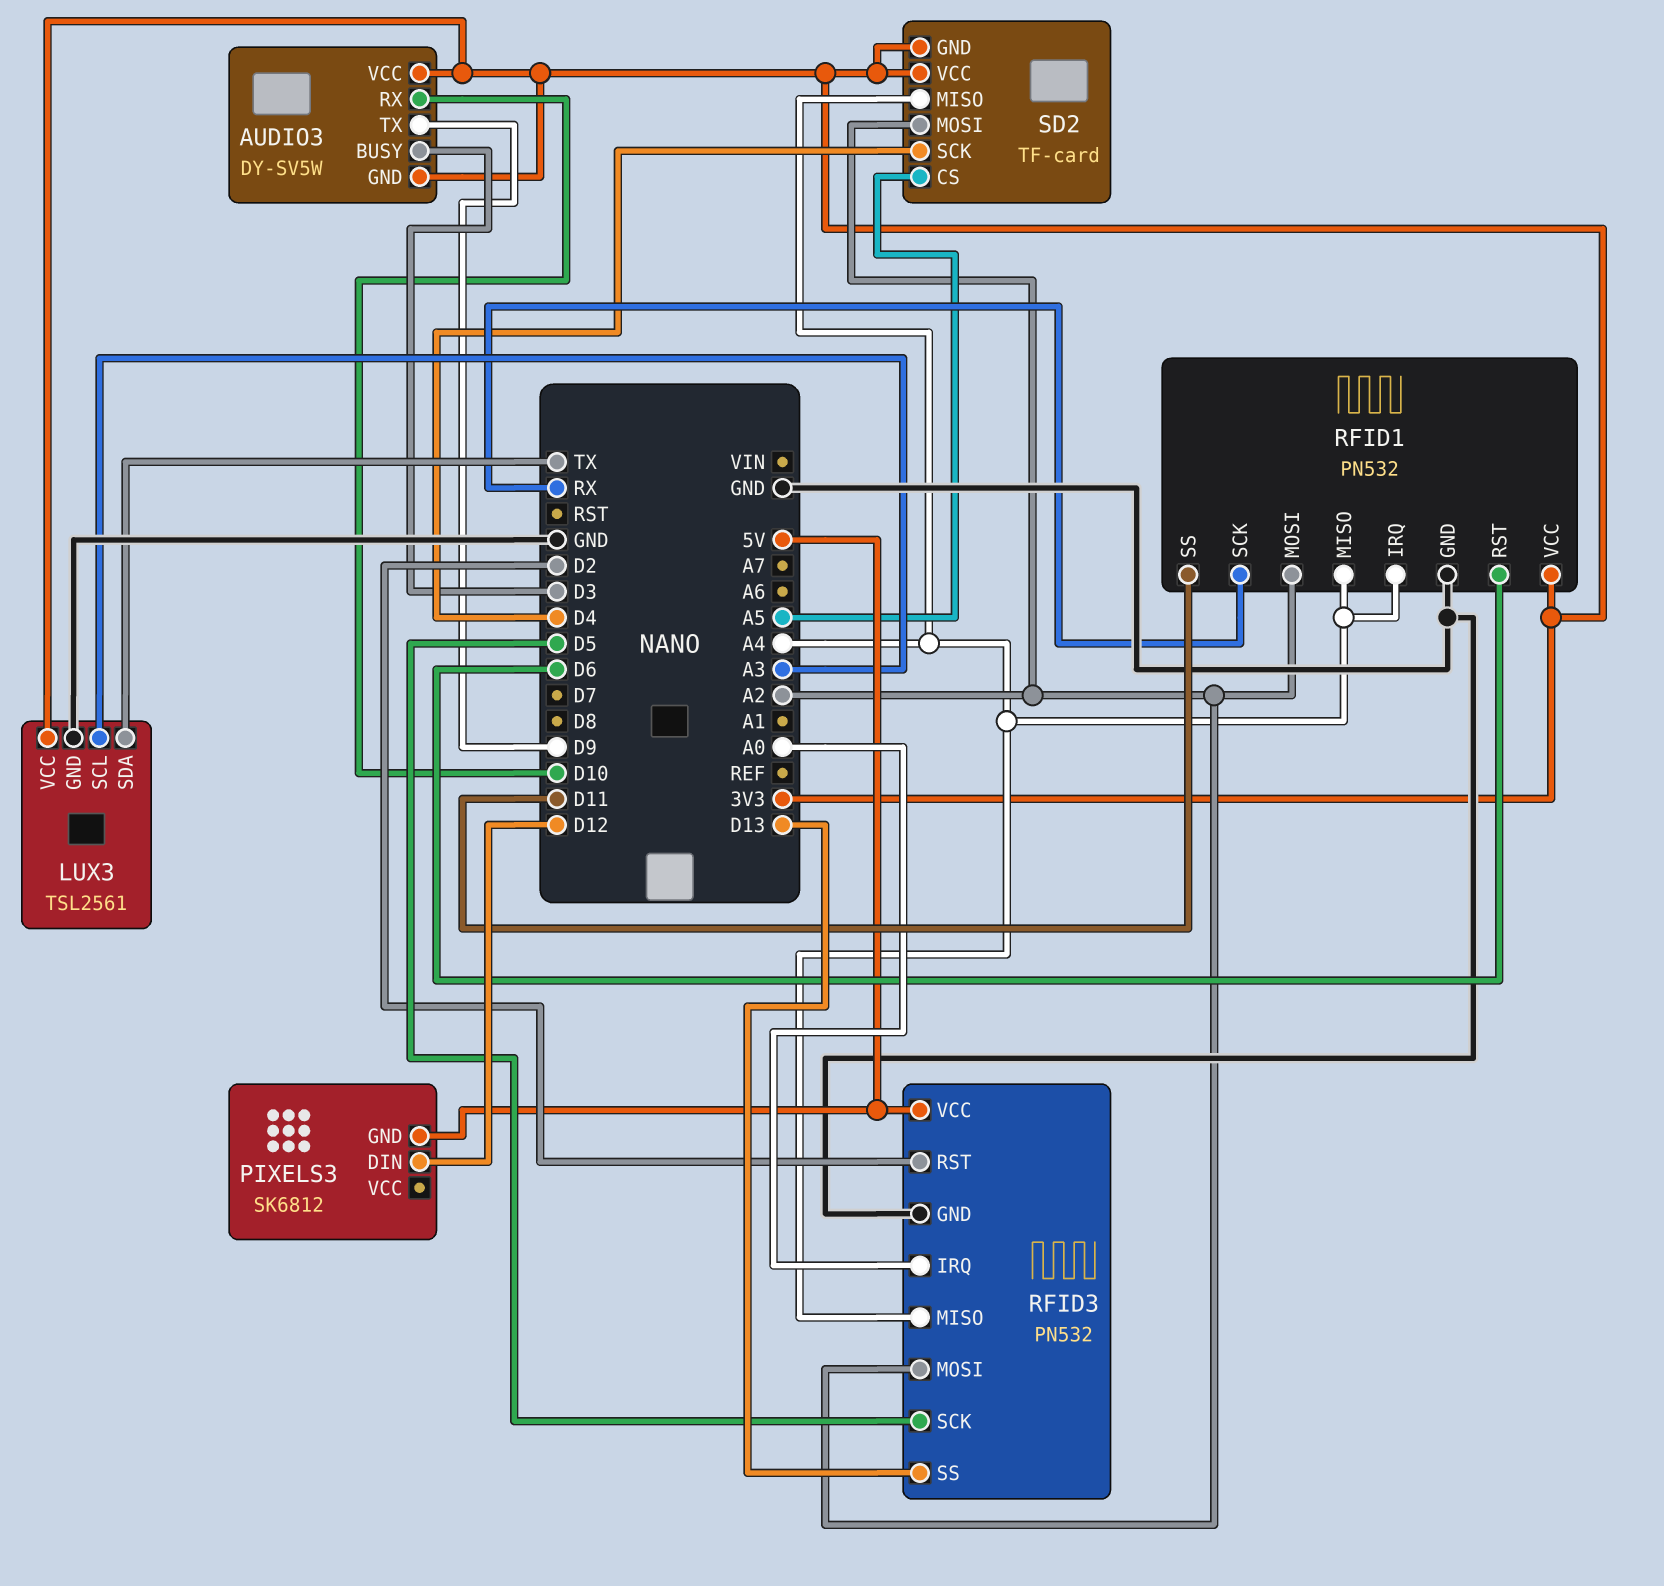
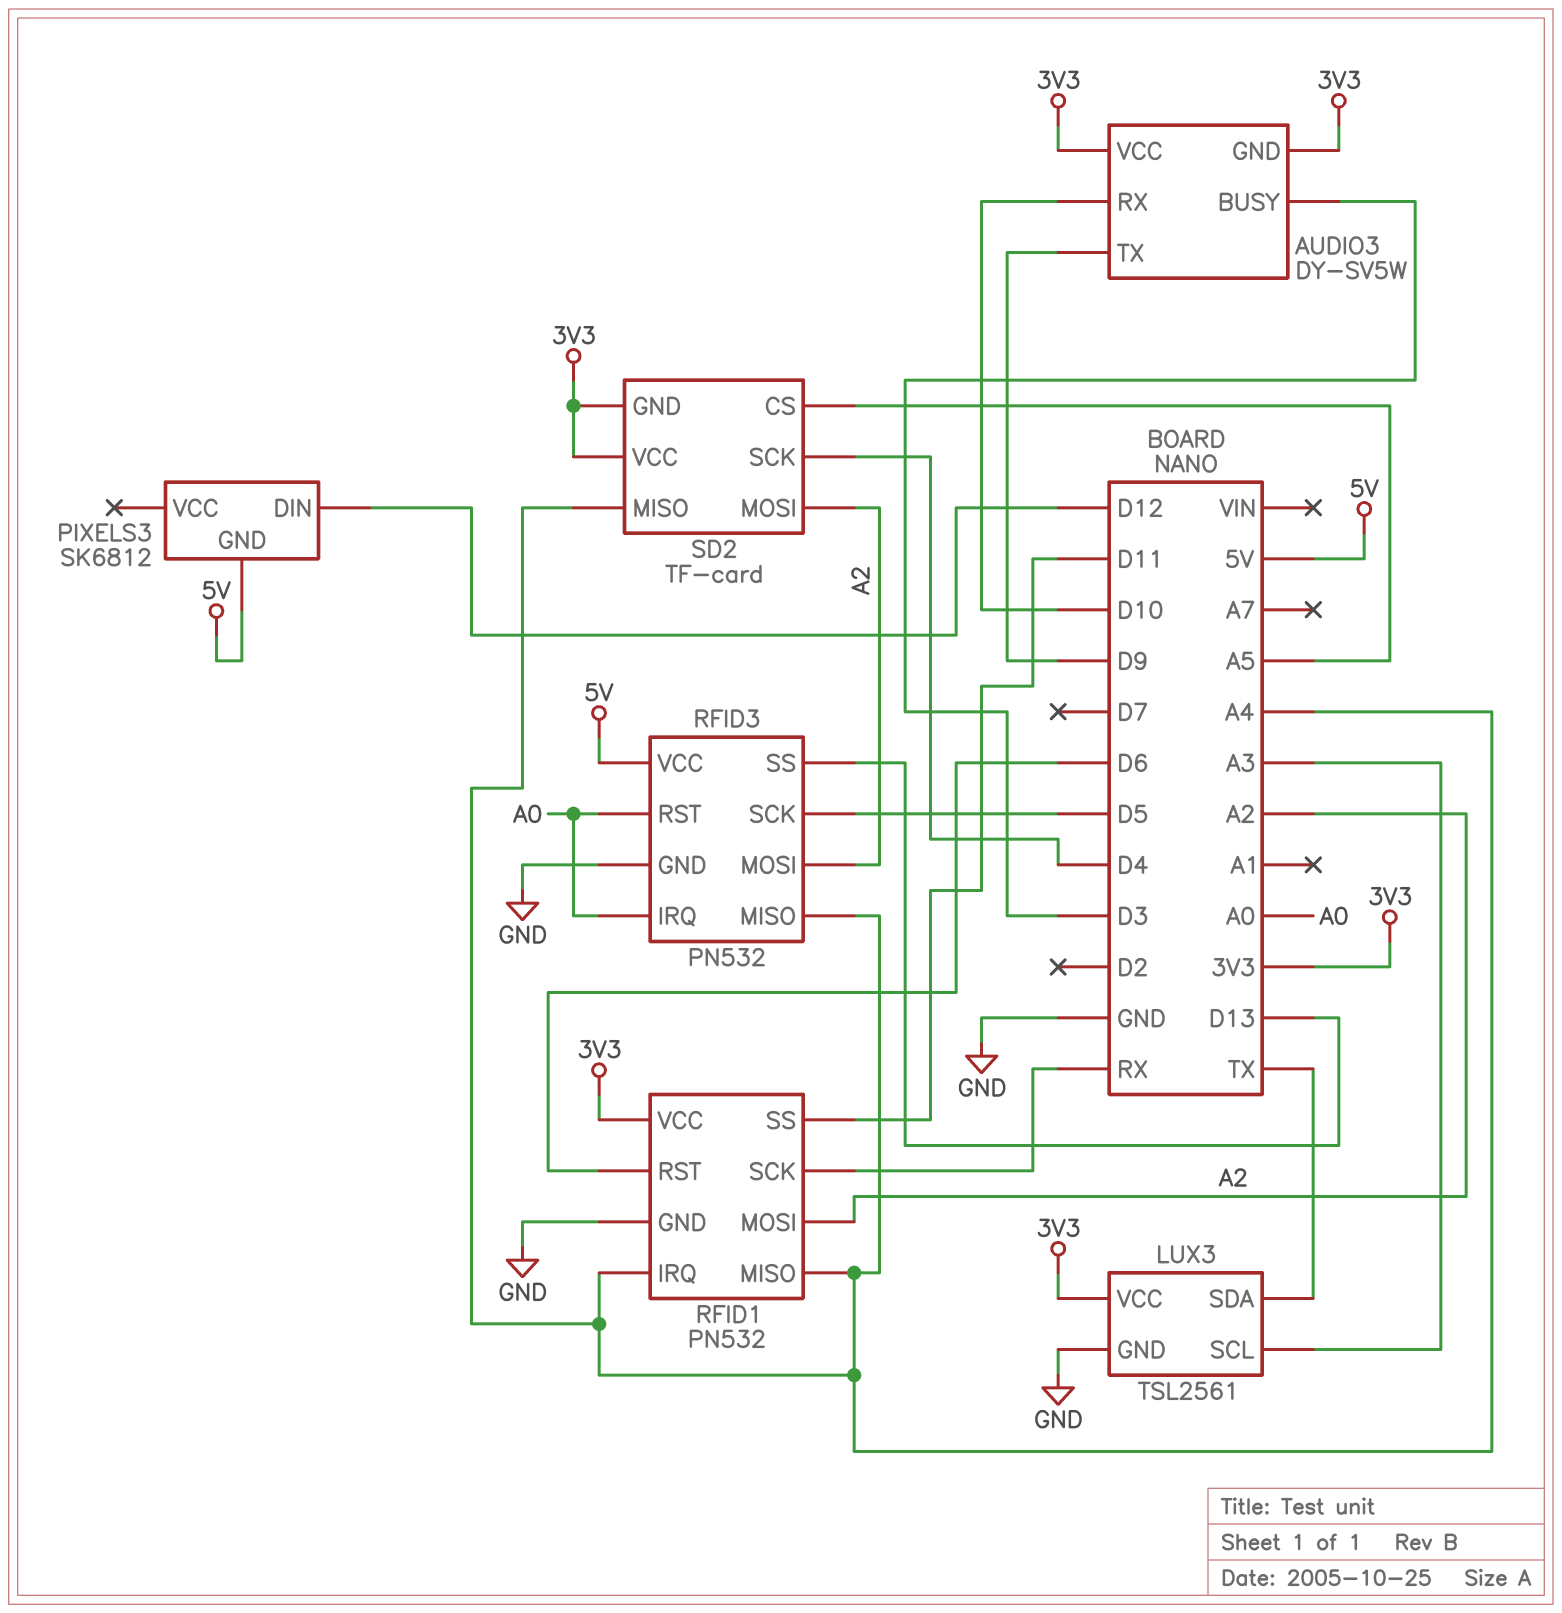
RFID3 pin RST: D2 -> A0

